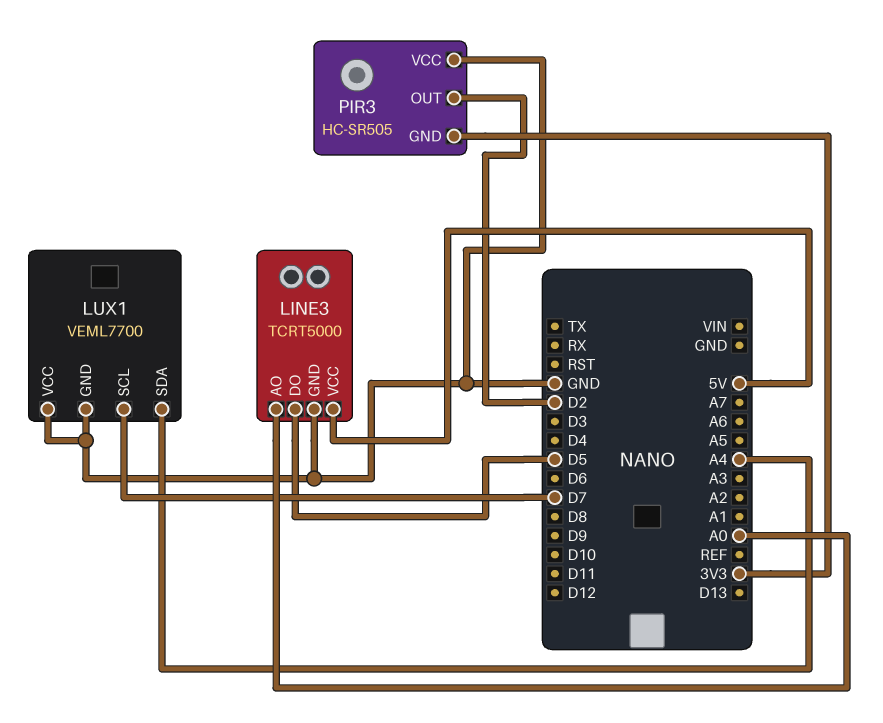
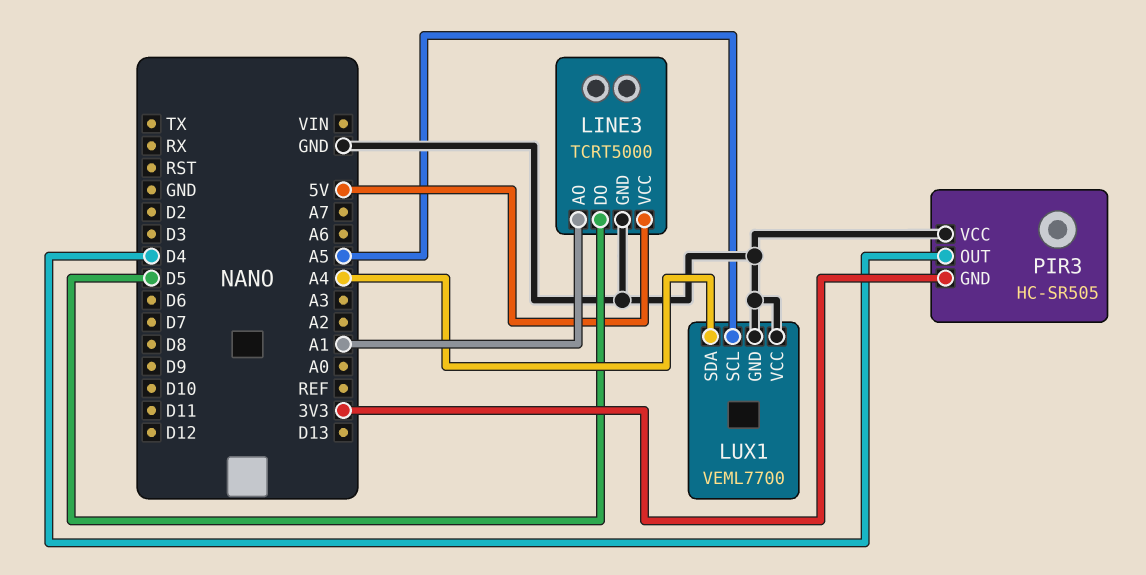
LINE3 pin AO: A0 -> A1
LUX1 pin SCL: D7 -> A5
PIR3 pin OUT: D2 -> D4

